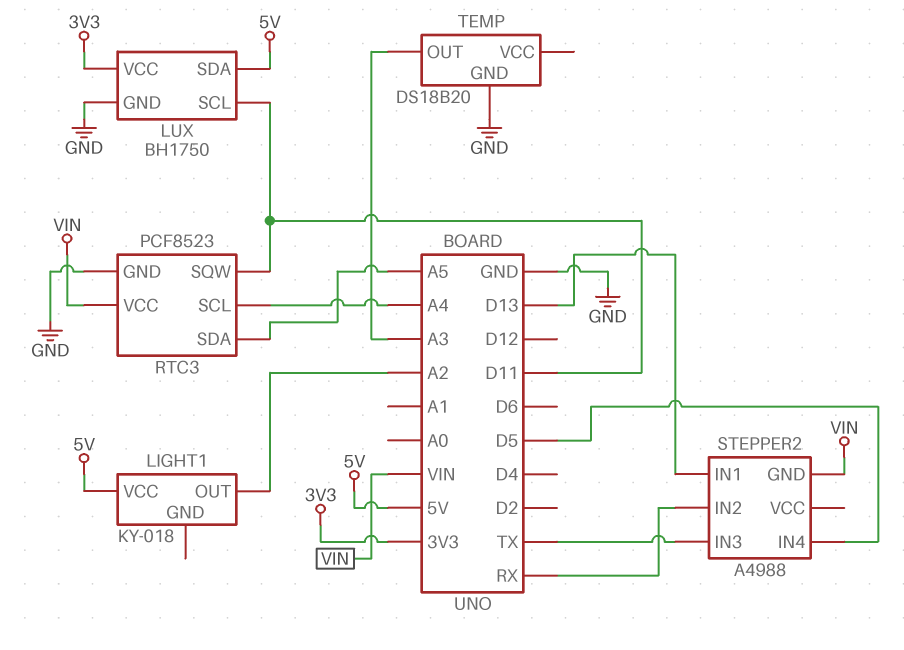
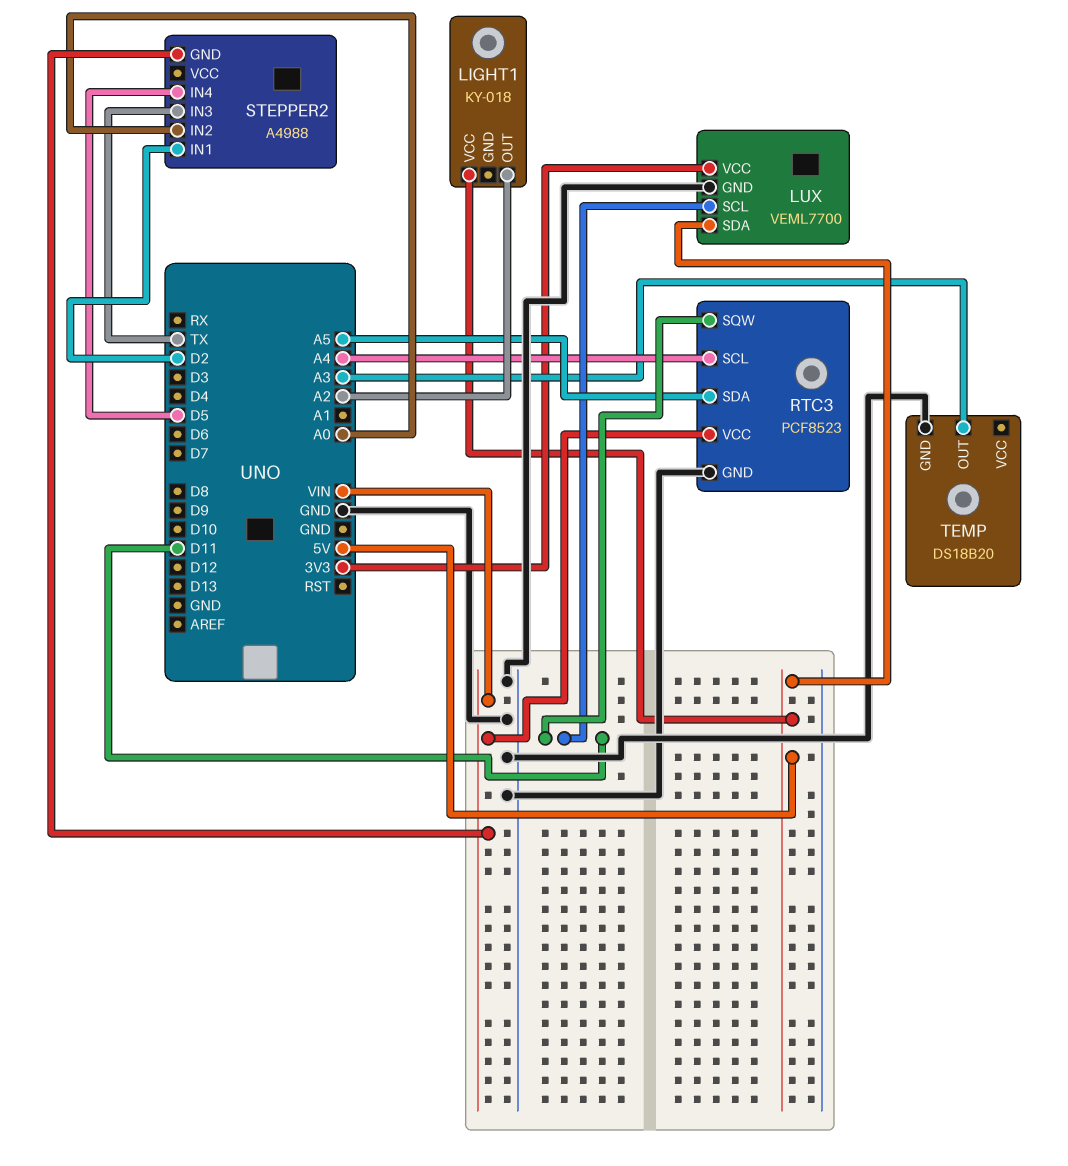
LUX: BH1750 -> VEML7700
STEPPER2 pin IN1: D13 -> D2
STEPPER2 pin IN2: RX -> A0

